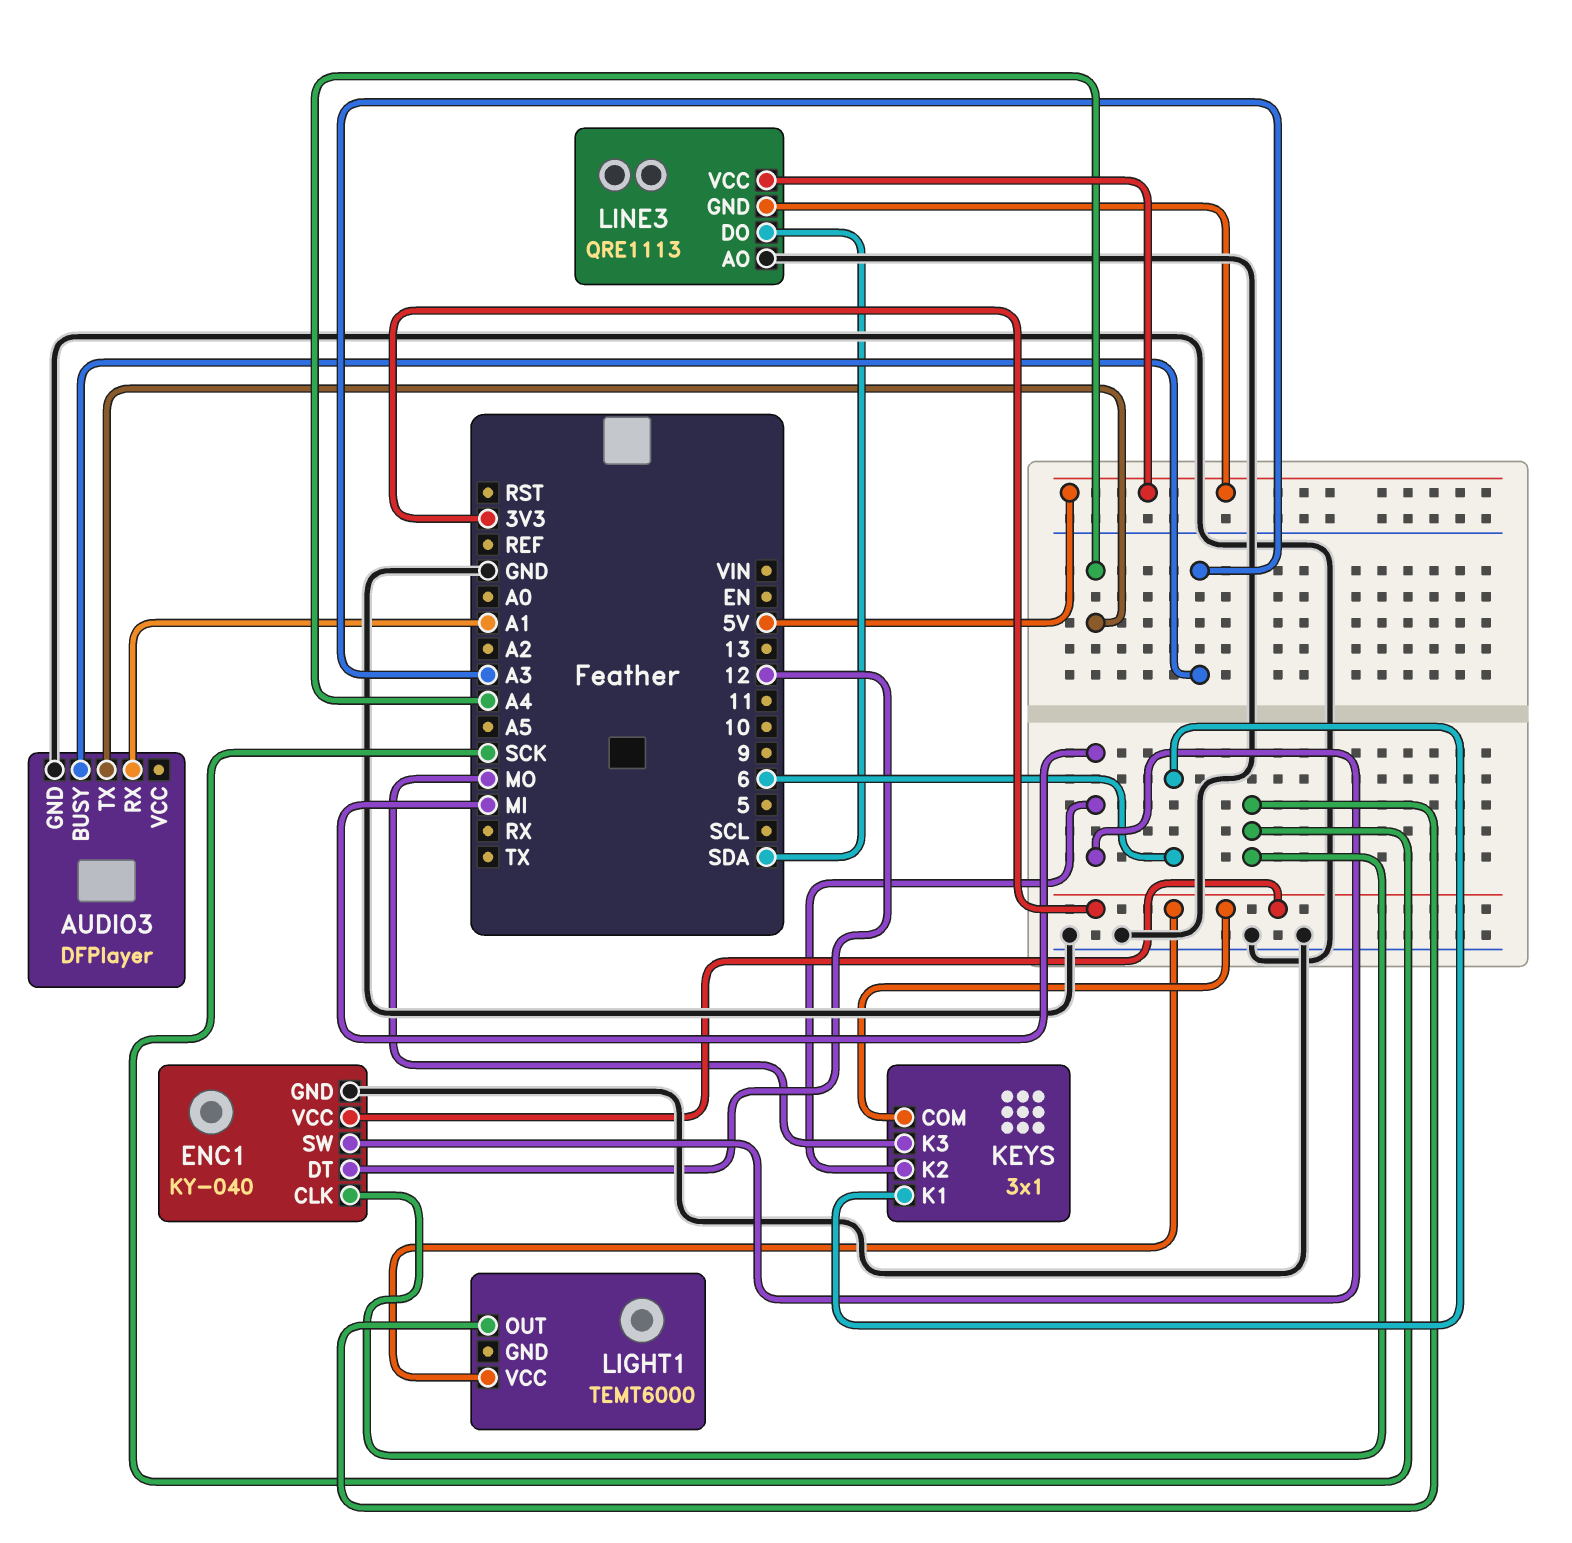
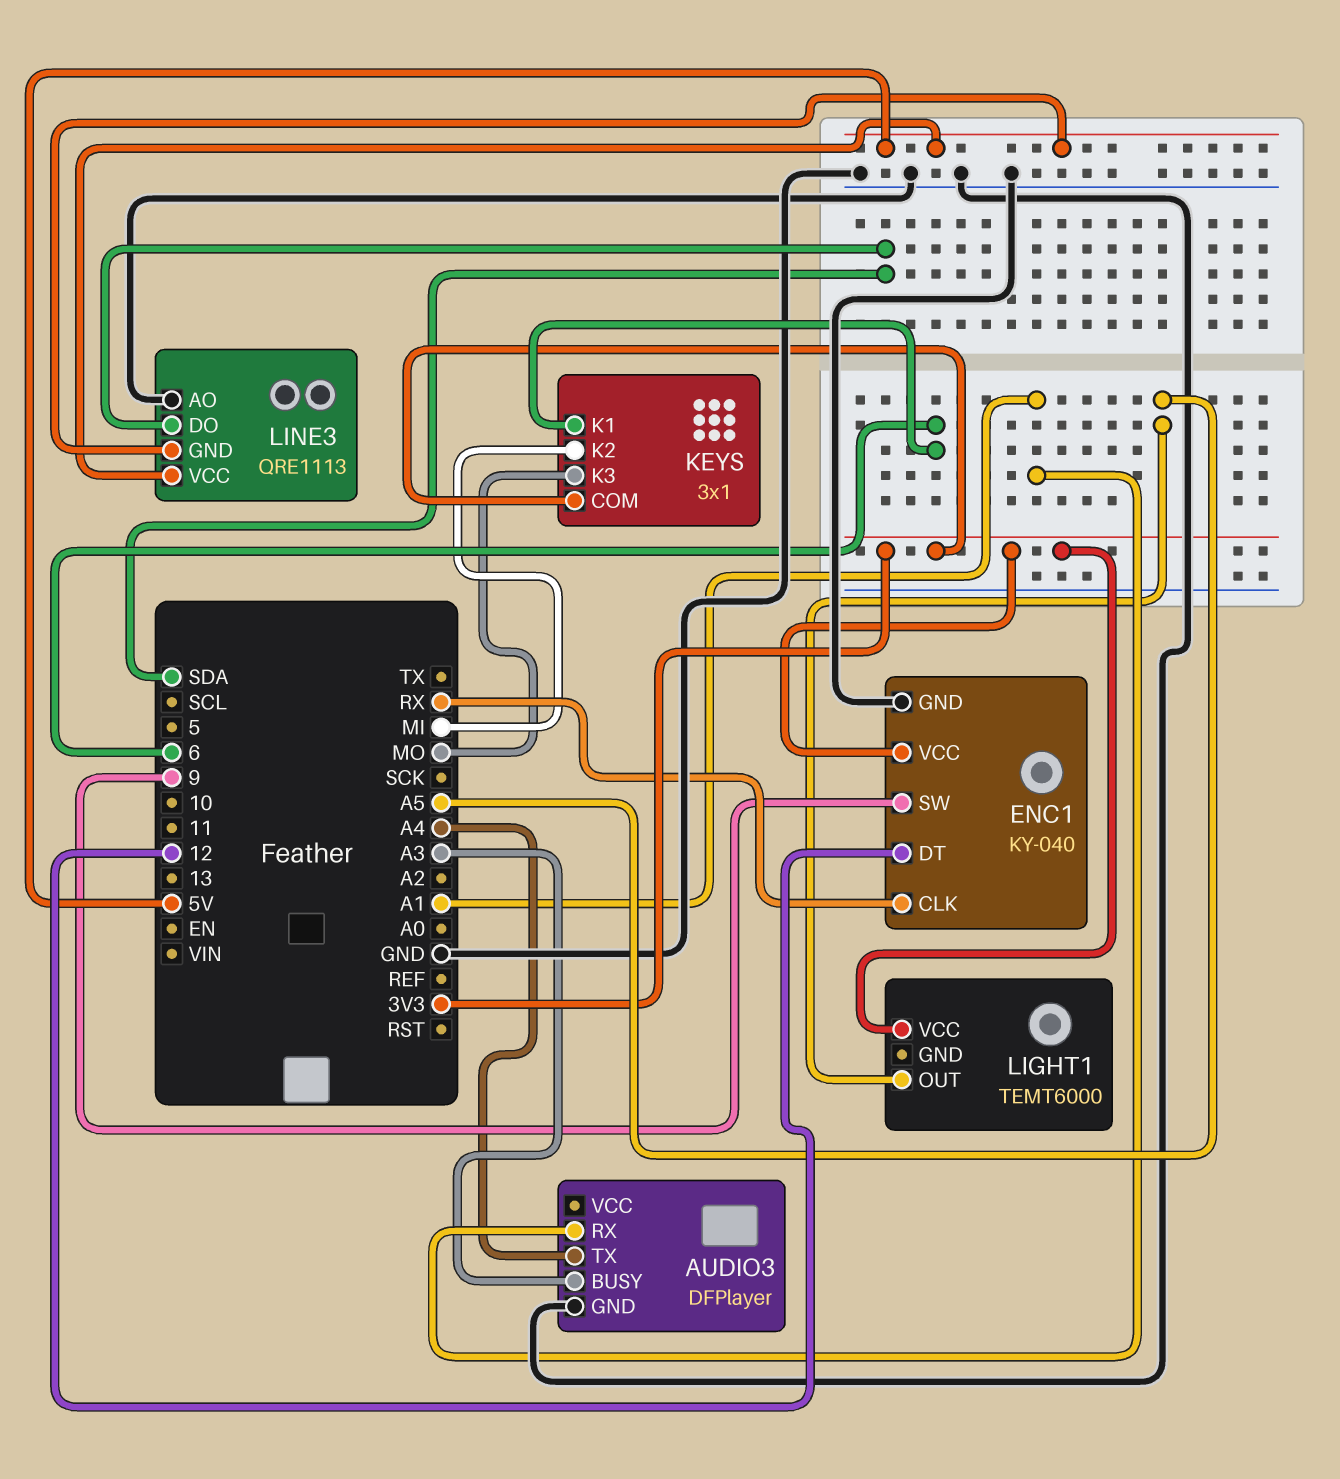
ENC1 pin CLK: SCK -> RX
ENC1 pin SW: MI -> 9
LIGHT1 pin OUT: SCK -> A5

